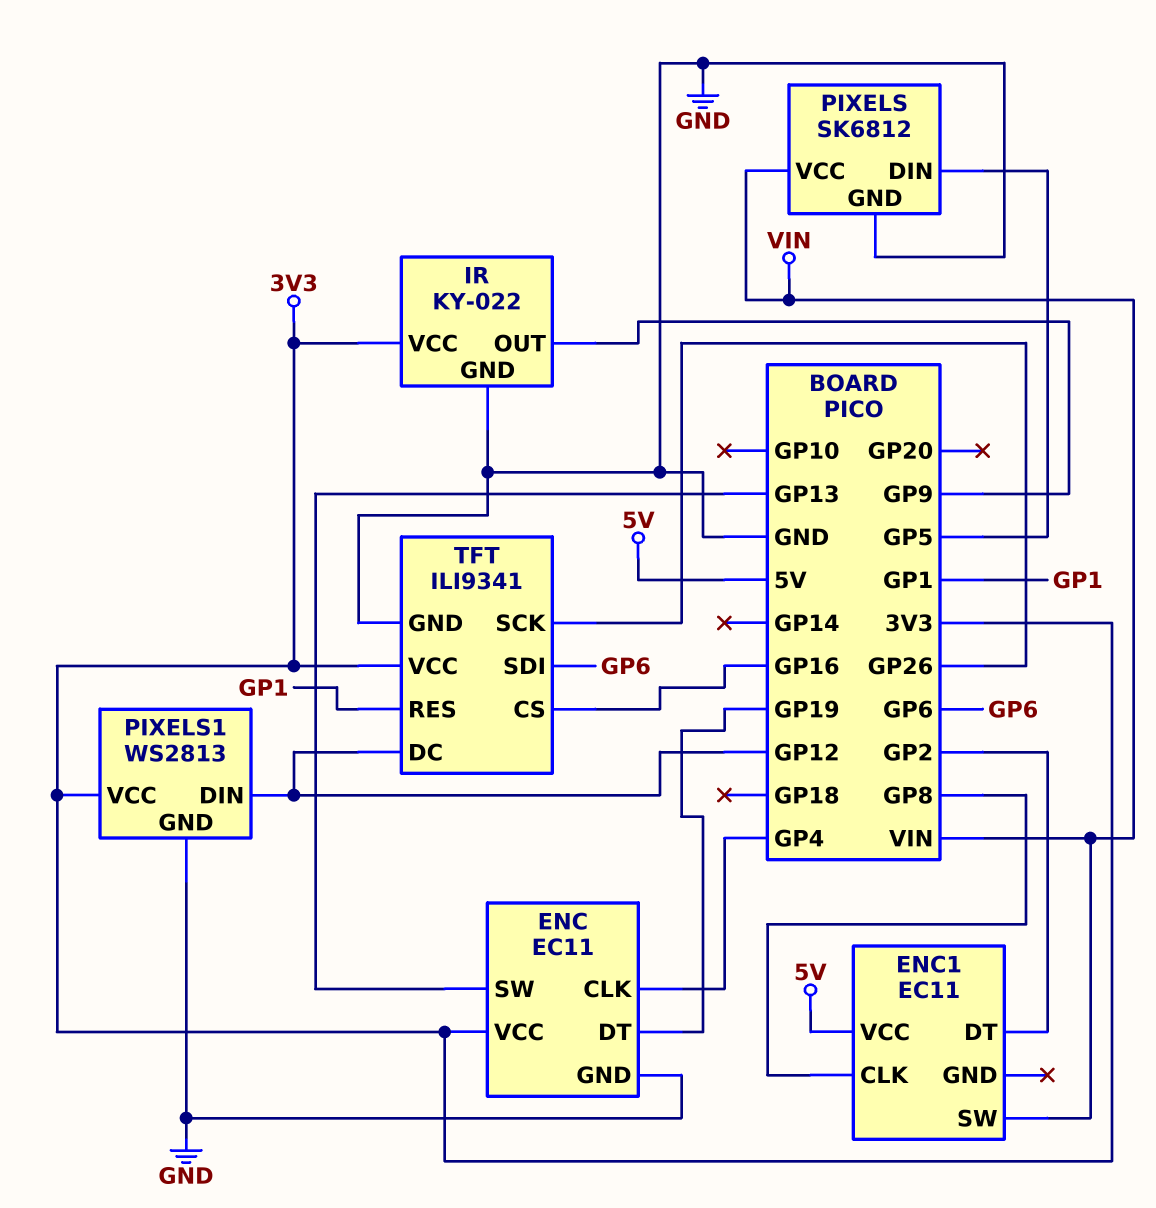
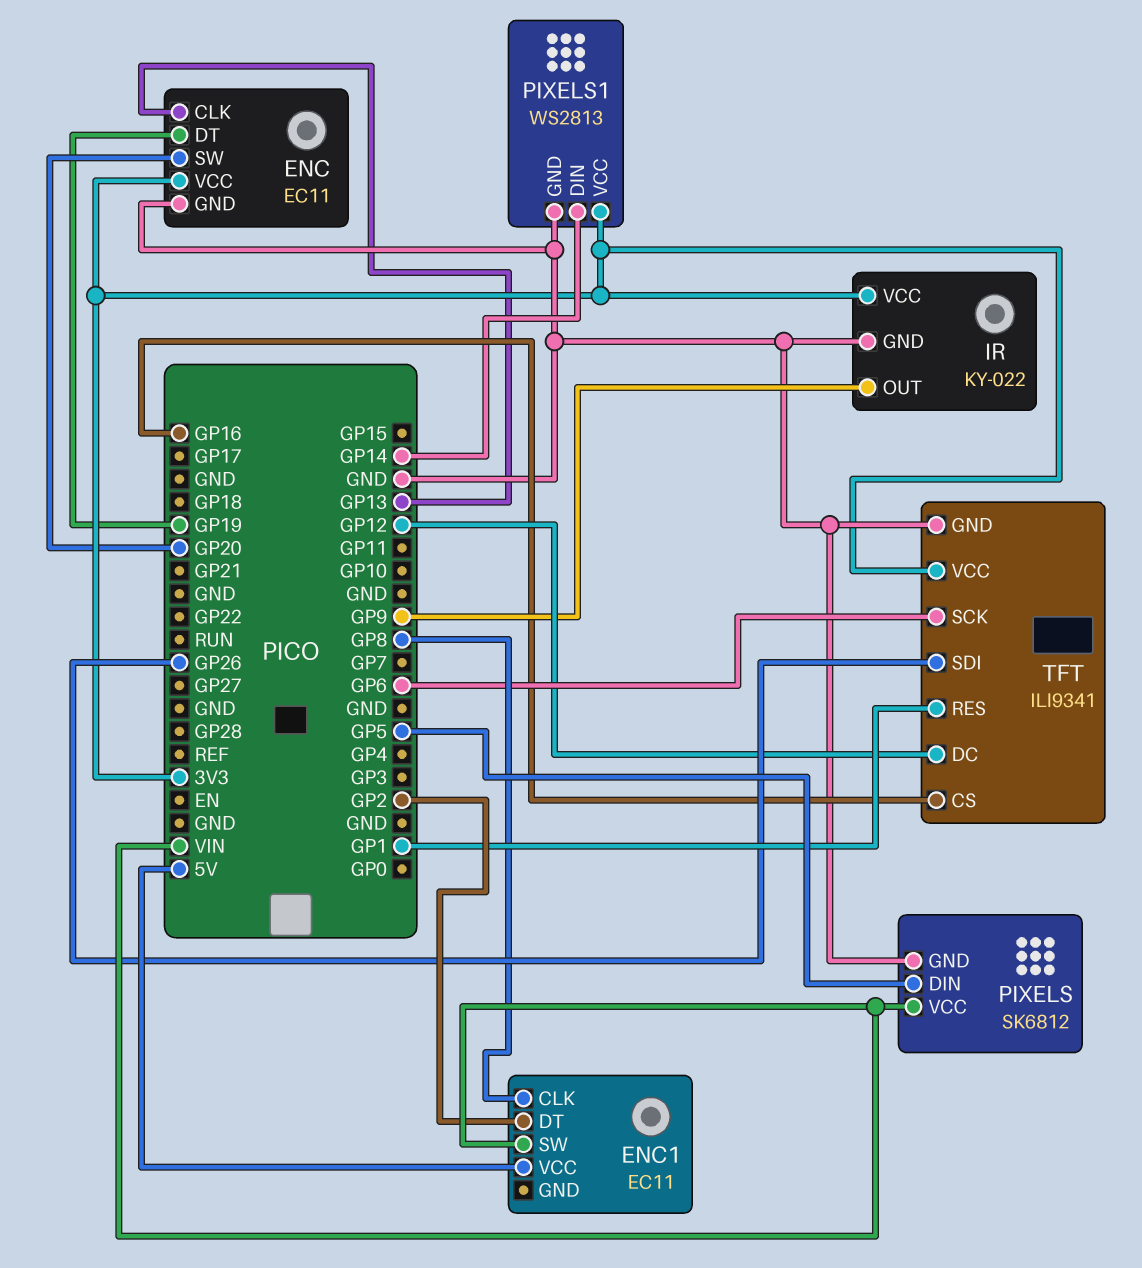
ENC pin CLK: GP4 -> GP13
ENC pin SW: GP13 -> GP20
PIXELS1 pin DIN: GP12 -> GP14
TFT pin SCK: GP26 -> GP6
TFT pin SDI: GP6 -> GP26

